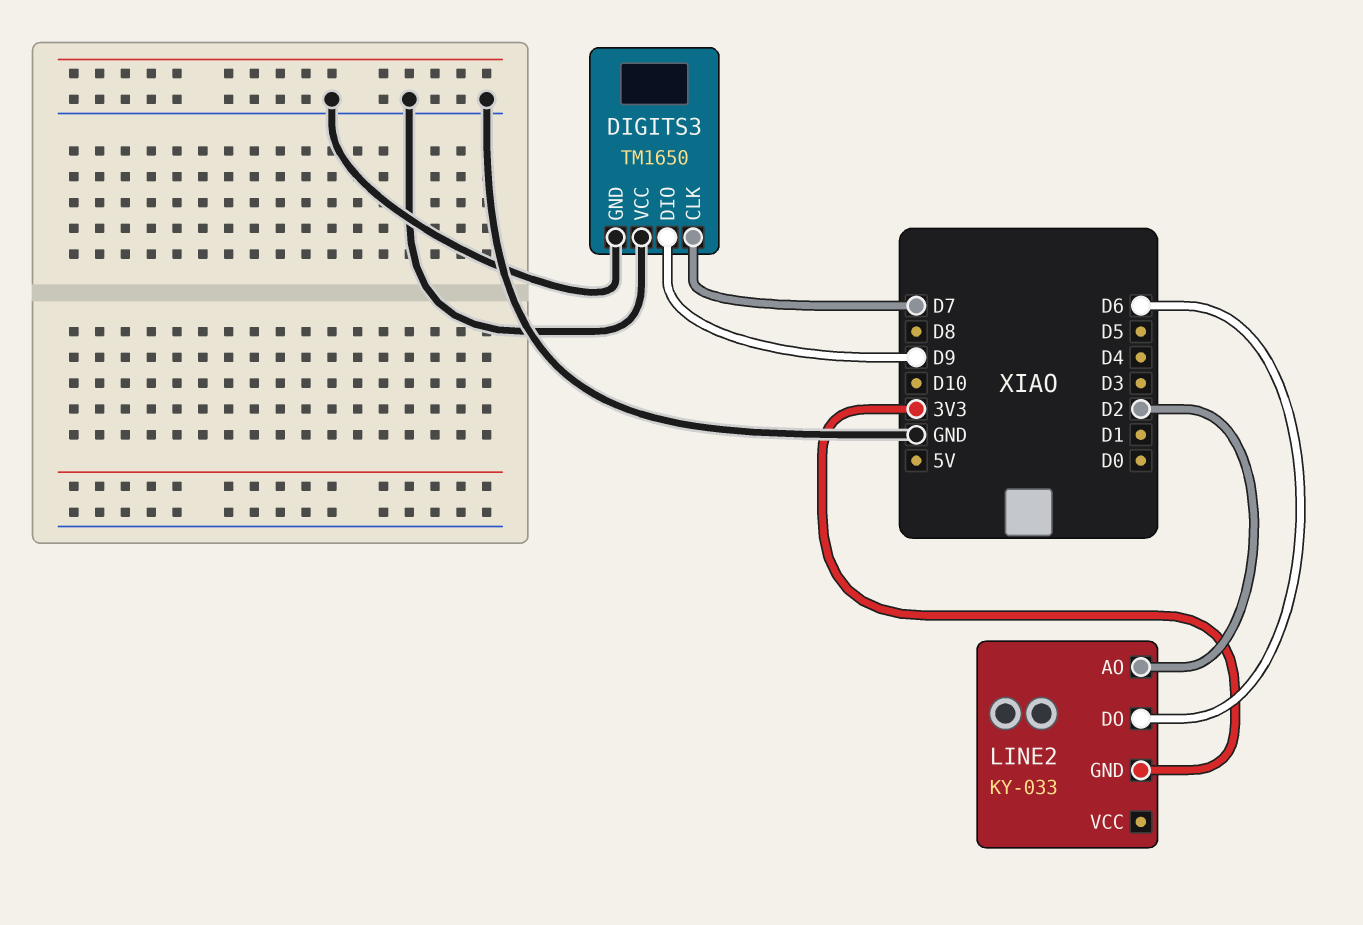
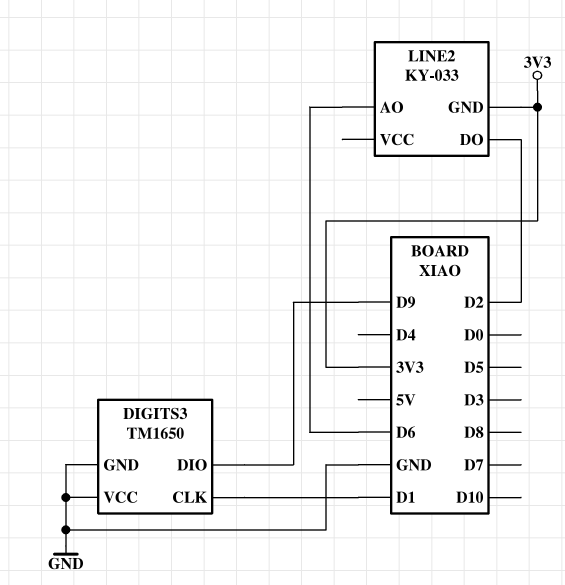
DIGITS3 pin CLK: D7 -> D1
LINE2 pin AO: D2 -> D6
LINE2 pin DO: D6 -> D2

